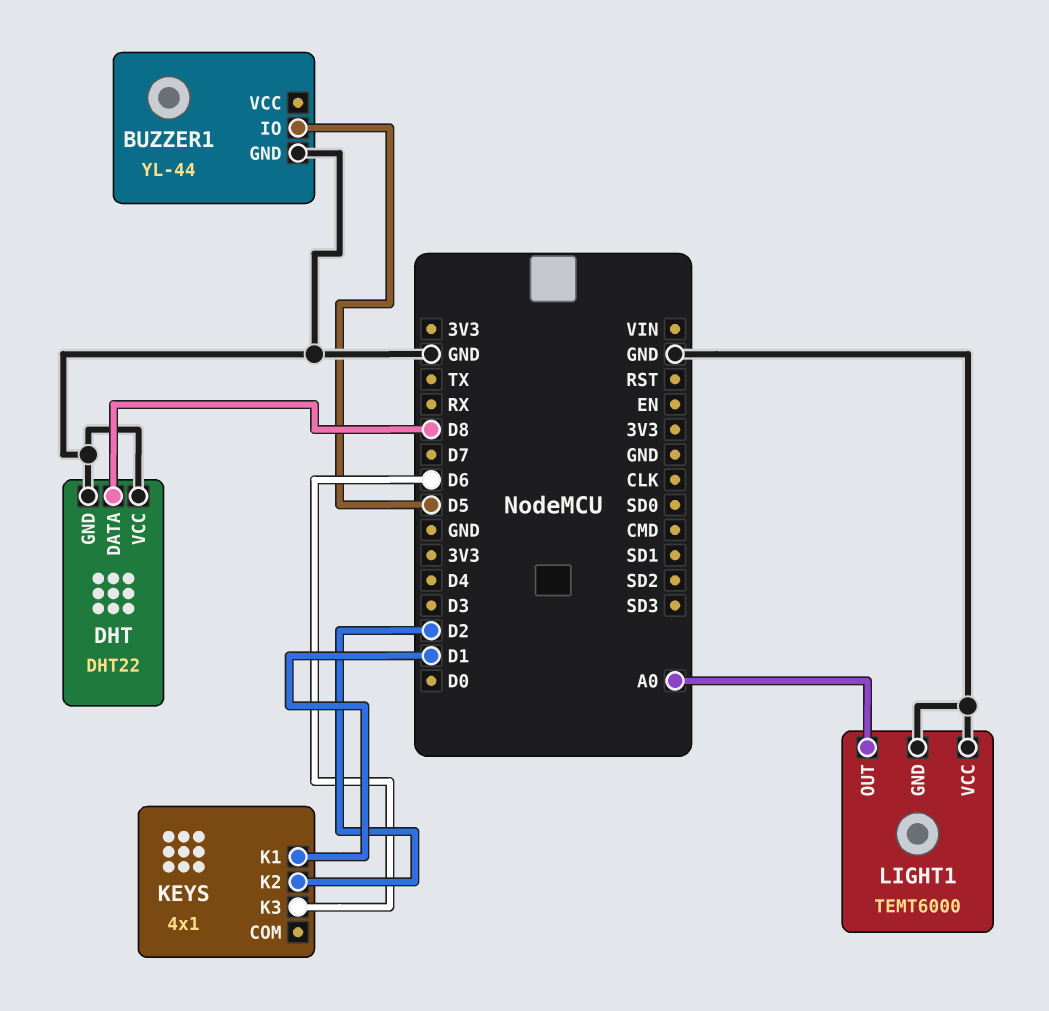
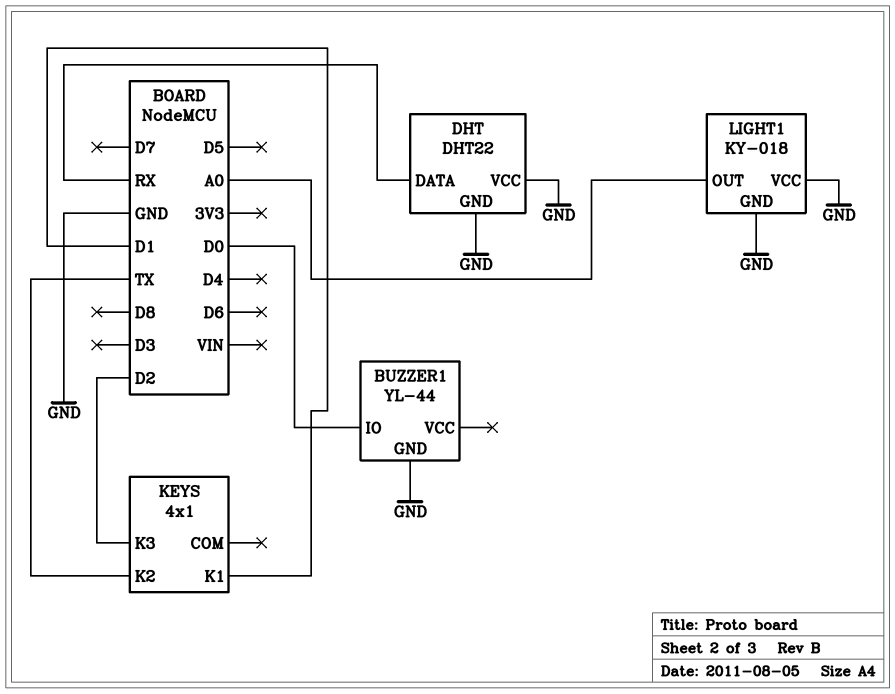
BUZZER1 pin IO: D5 -> D0
DHT pin DATA: D8 -> RX
KEYS pin K2: D2 -> TX
KEYS pin K3: D6 -> D2
LIGHT1: TEMT6000 -> KY-018

